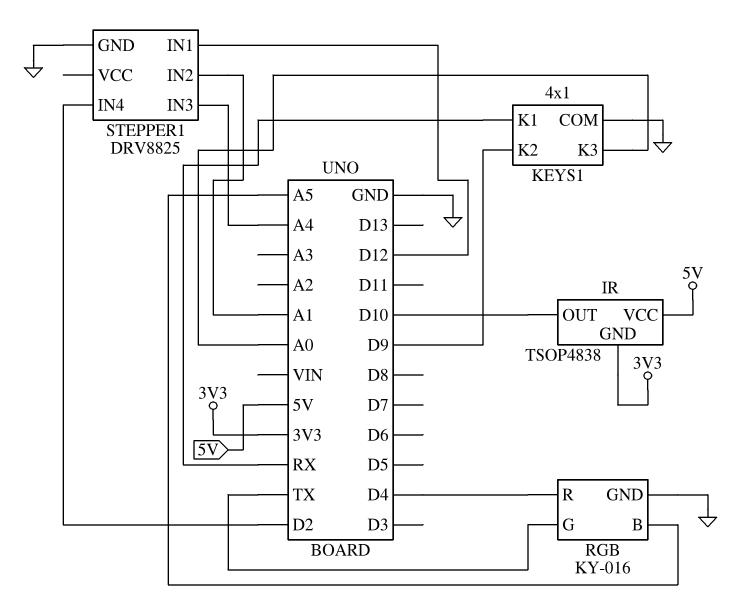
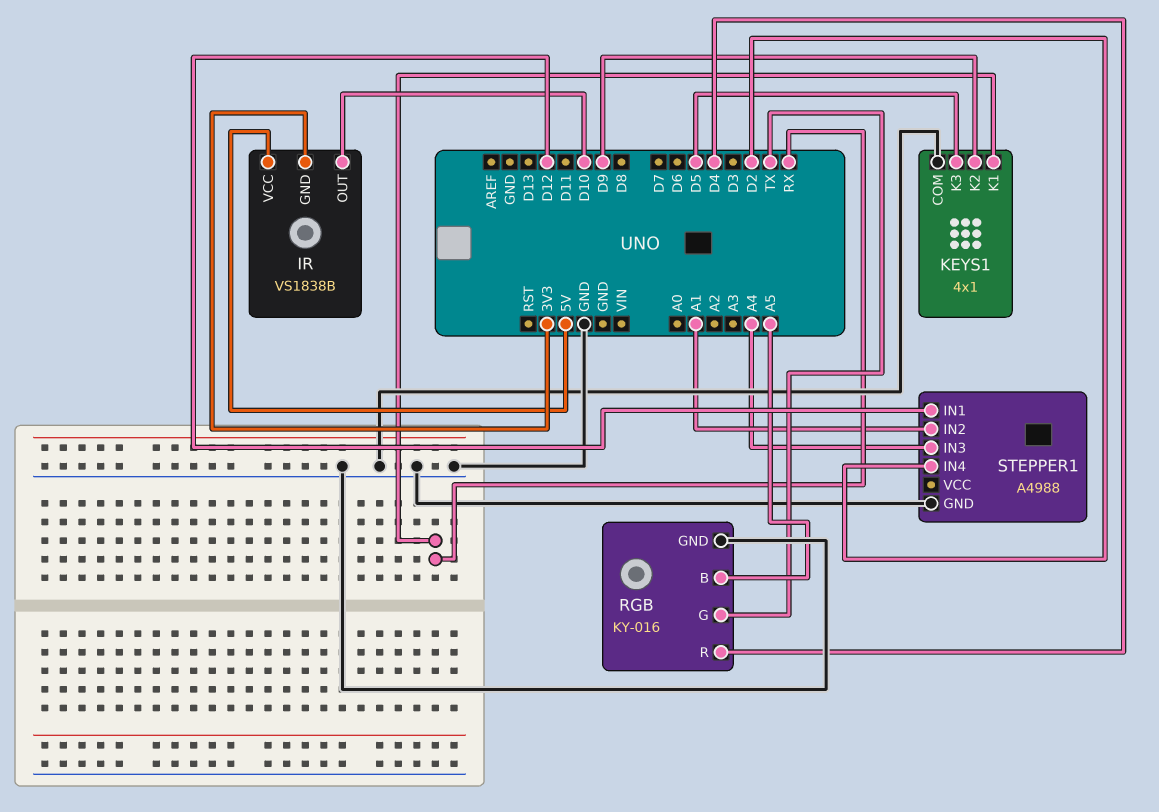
IR: TSOP4838 -> VS1838B
KEYS1 pin K3: A0 -> D5
STEPPER1: DRV8825 -> A4988

